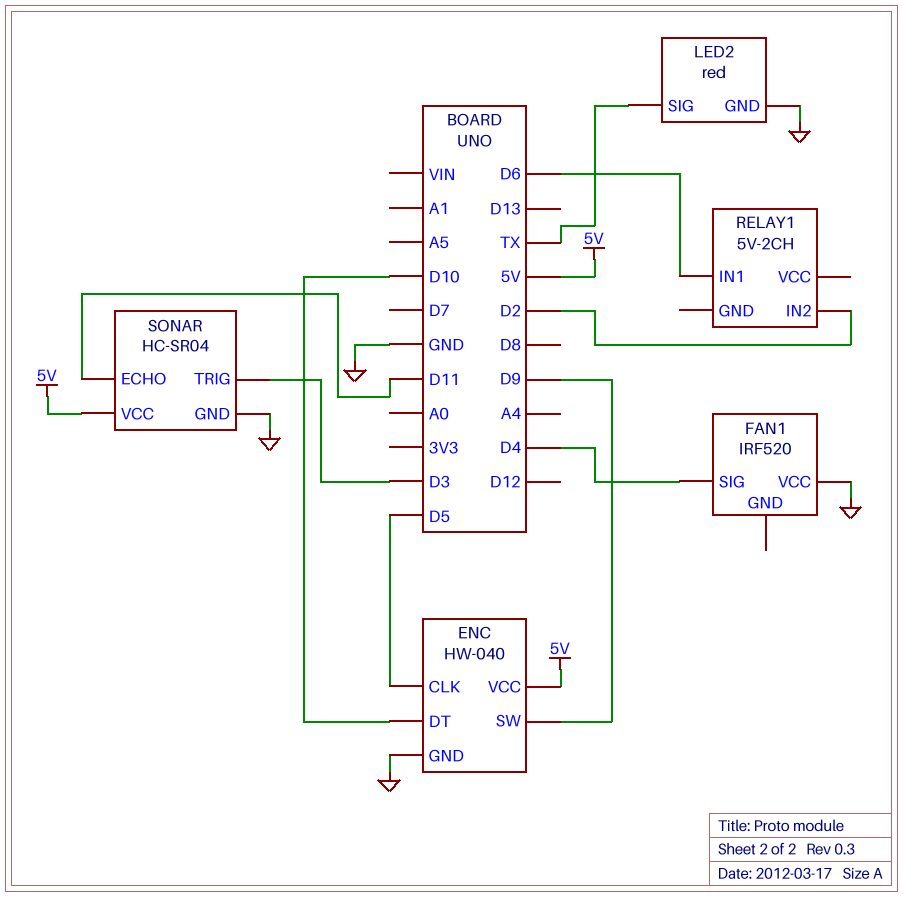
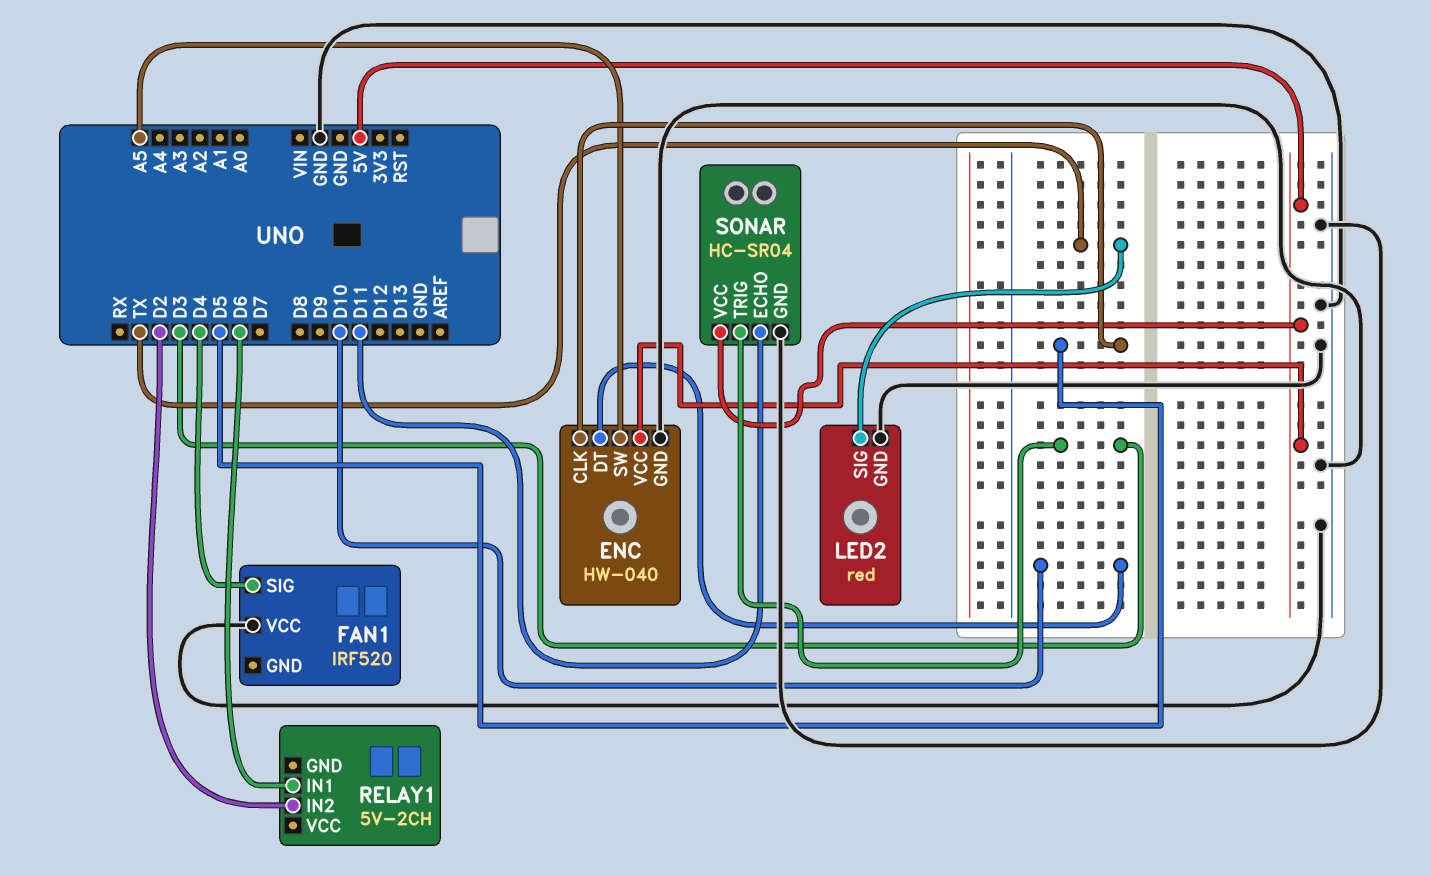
ENC pin SW: D9 -> A5

